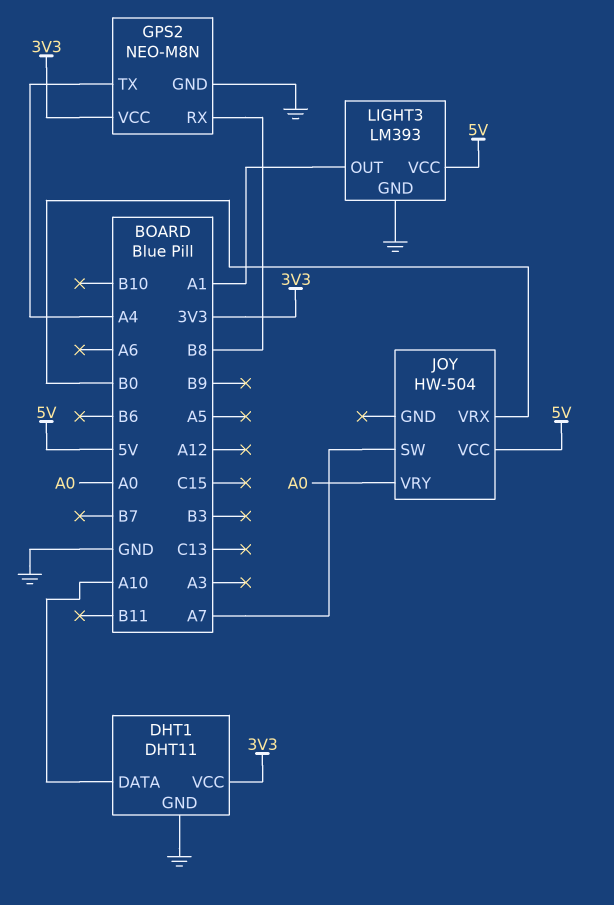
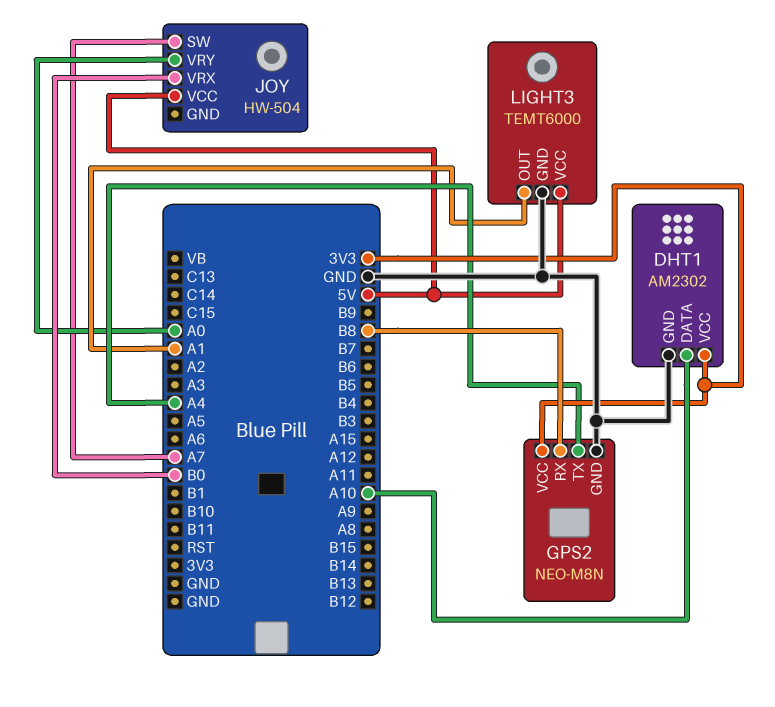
DHT1: DHT11 -> AM2302
LIGHT3: LM393 -> TEMT6000

